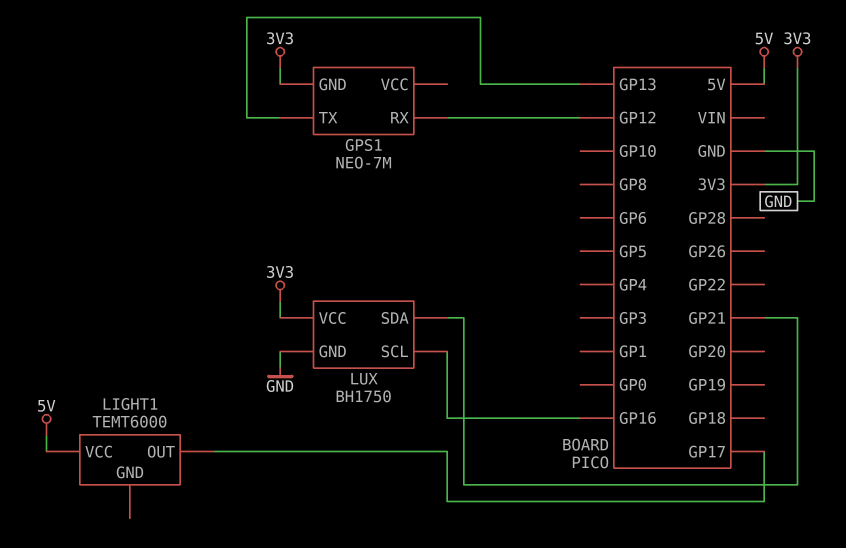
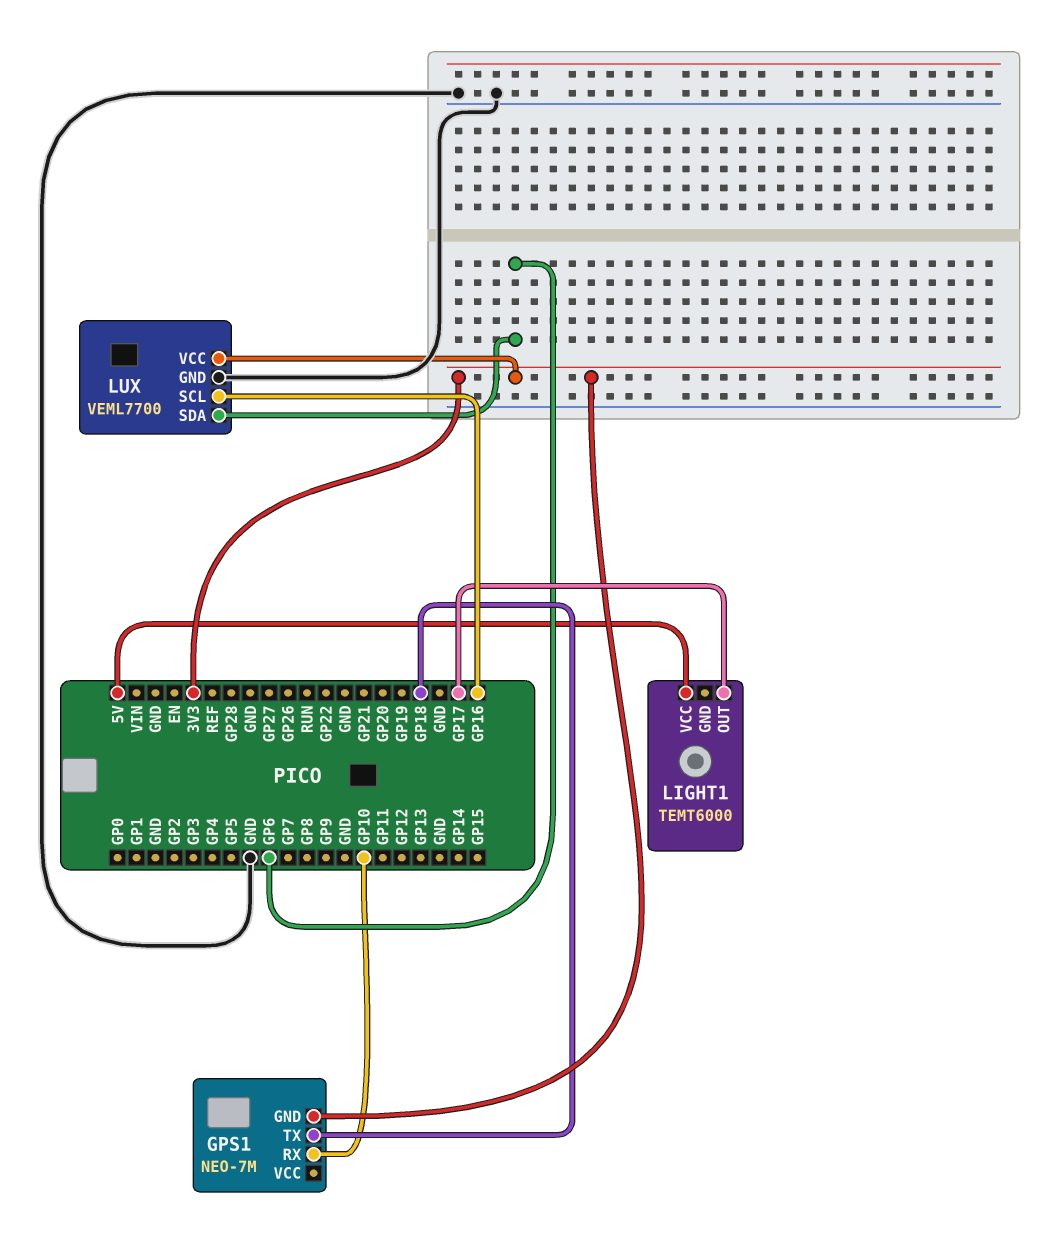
GPS1 pin RX: GP12 -> GP10
GPS1 pin TX: GP13 -> GP18
LUX: BH1750 -> VEML7700
LUX pin SDA: GP21 -> GP6

